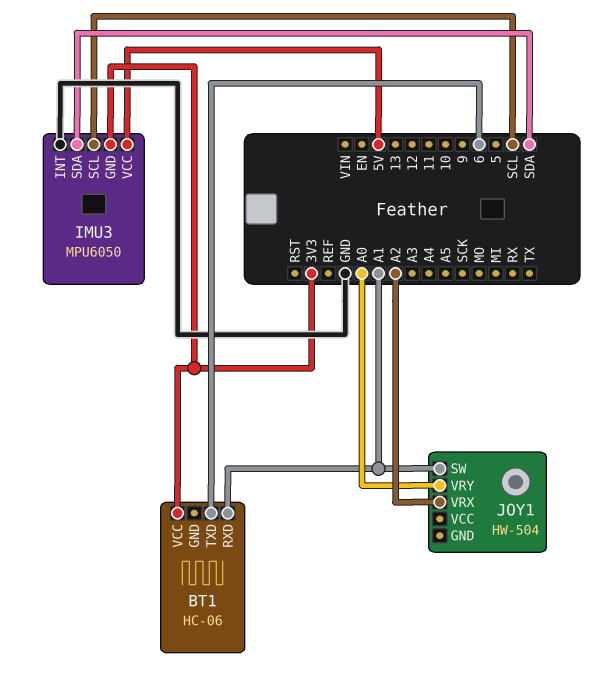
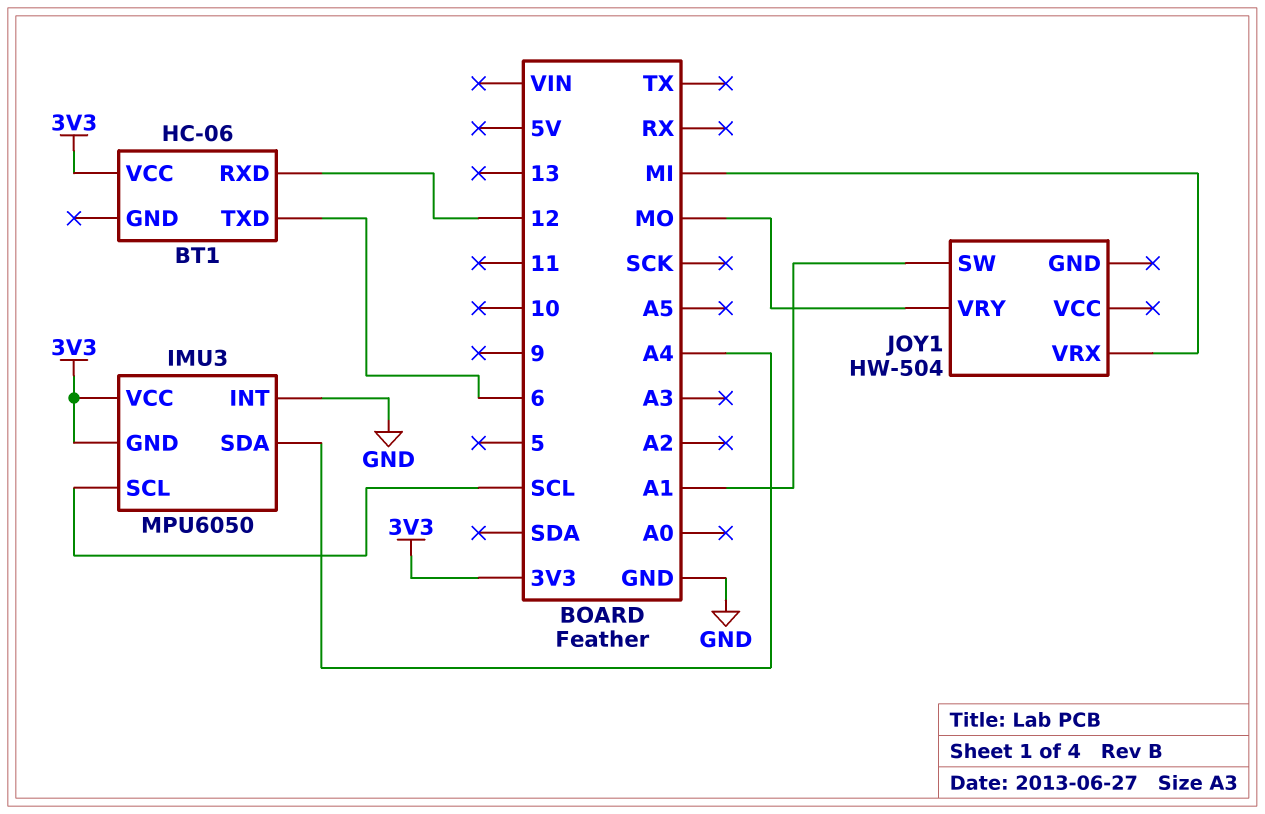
BT1 pin RXD: A1 -> 12
IMU3 pin SDA: SDA -> A4
IMU3 pin VCC: 5V -> 3V3
JOY1 pin VRX: A2 -> MI
JOY1 pin VRY: A0 -> MO

